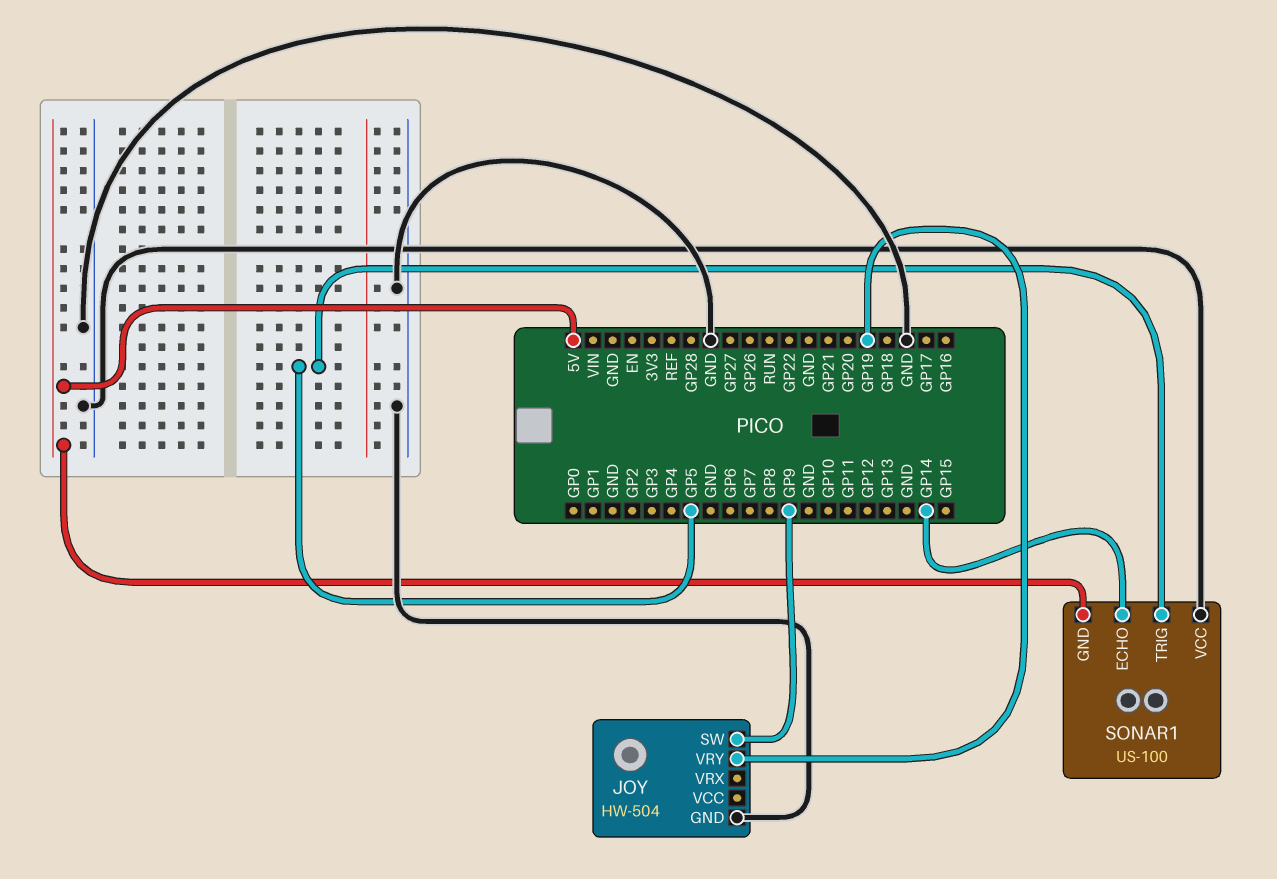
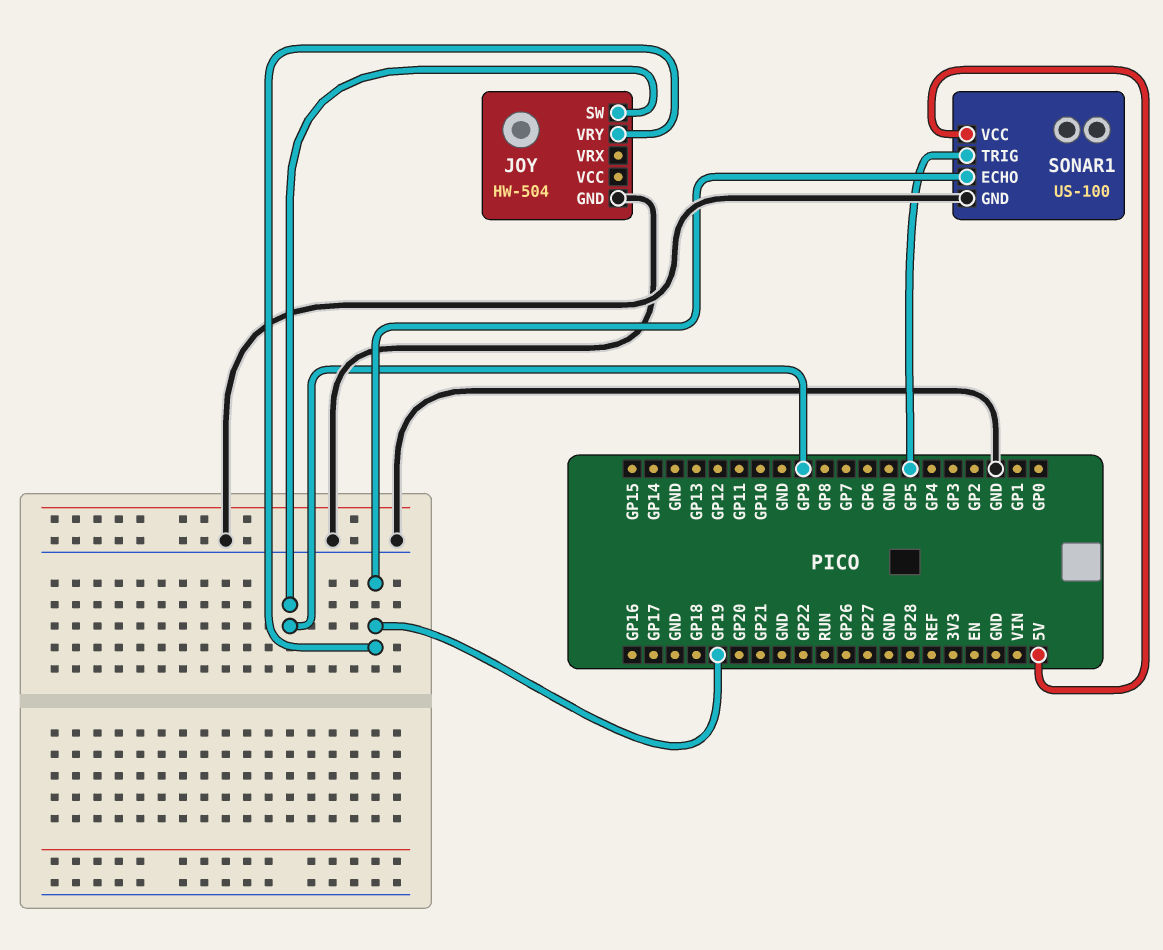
SONAR1 pin ECHO: GP14 -> GP19
SONAR1 pin GND: 5V -> GND
SONAR1 pin VCC: GND -> 5V

